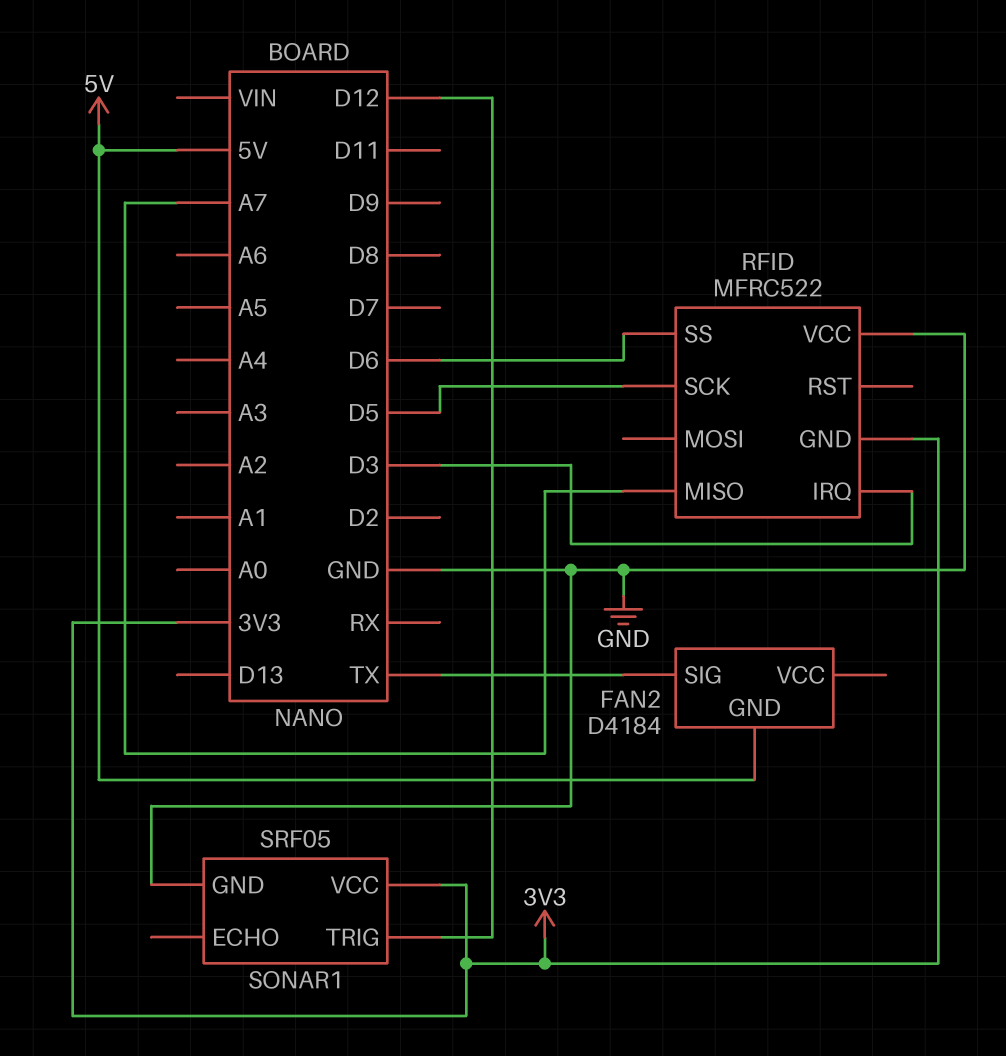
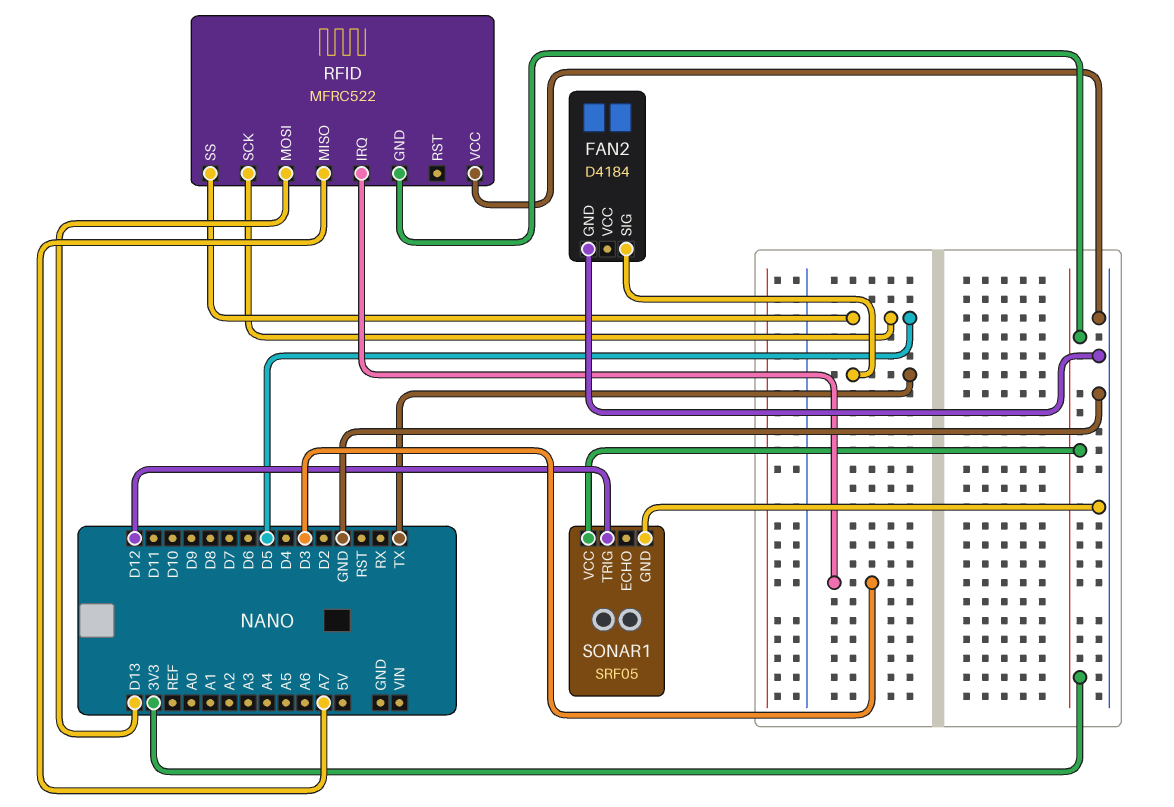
FAN2 pin GND: 5V -> GND
RFID pin MOSI: none -> D13
RFID pin SS: D6 -> D5

